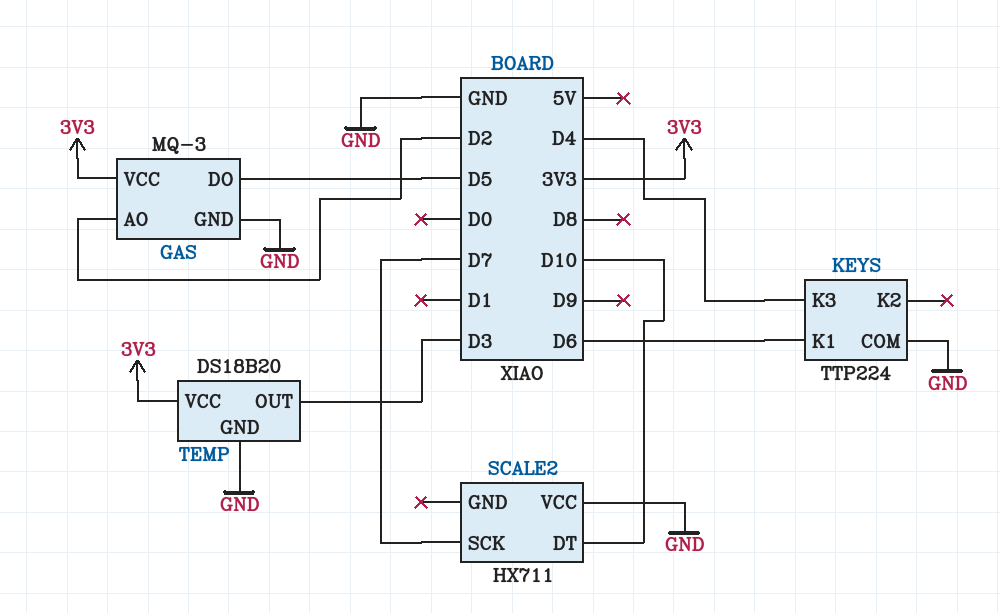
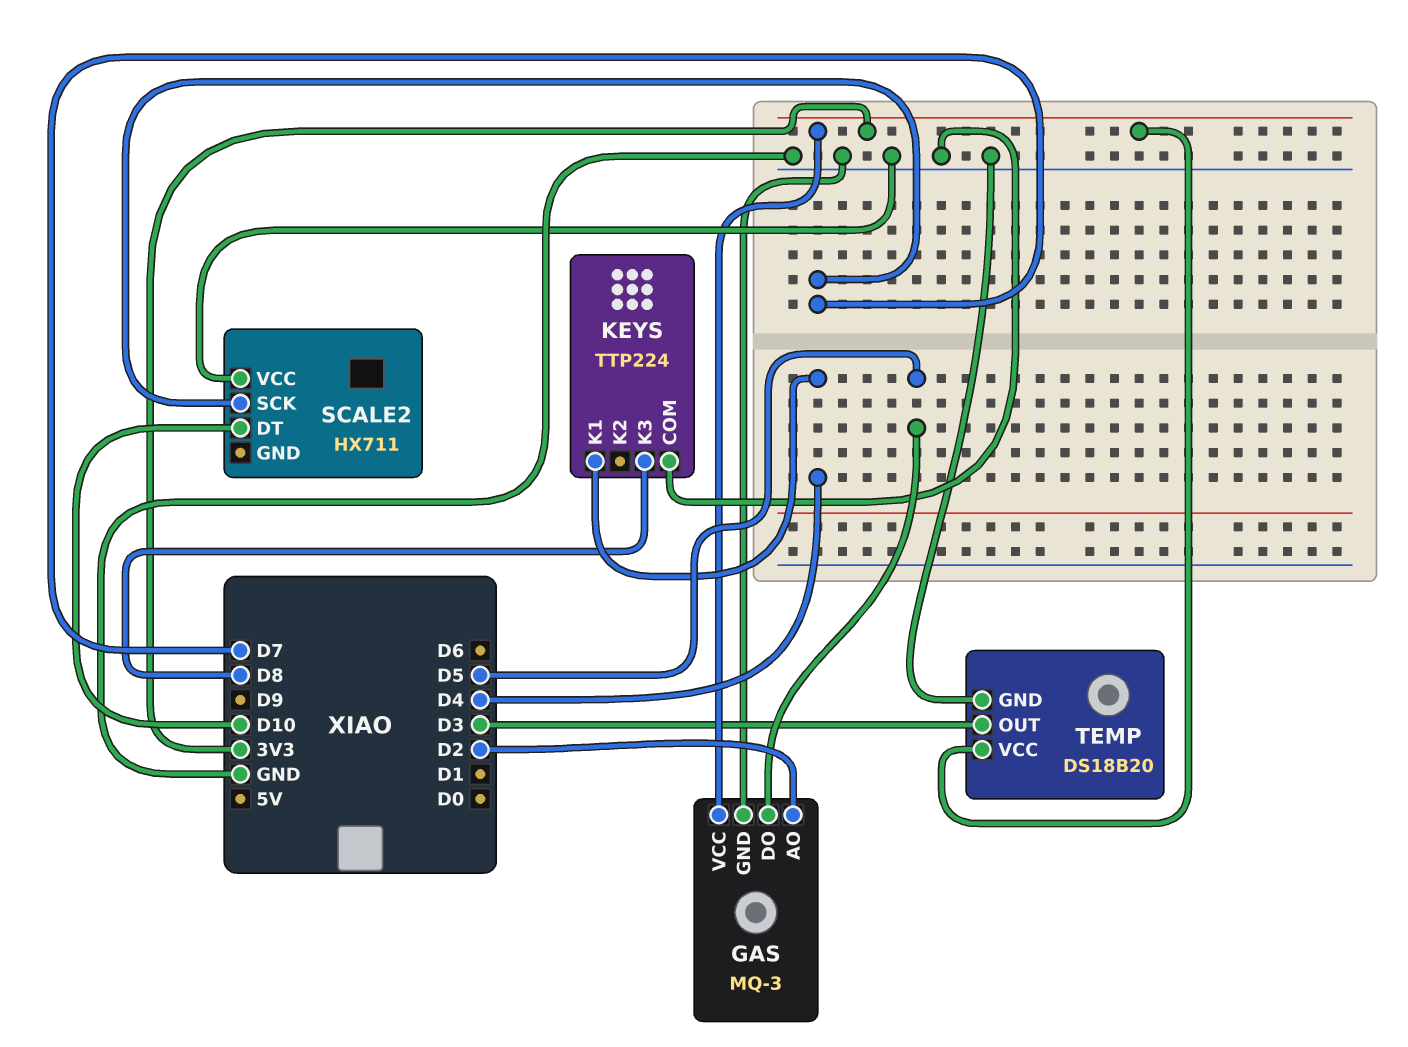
KEYS pin K1: D6 -> D4
KEYS pin K3: D4 -> D8

